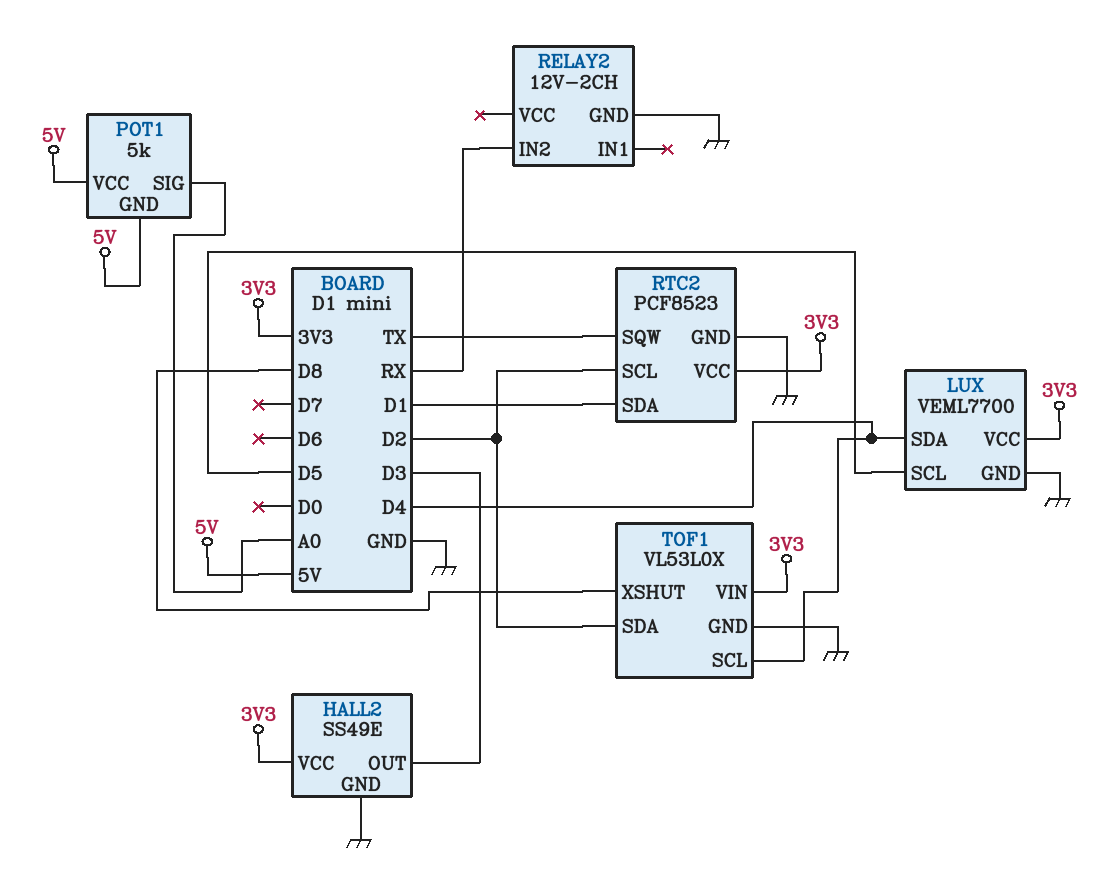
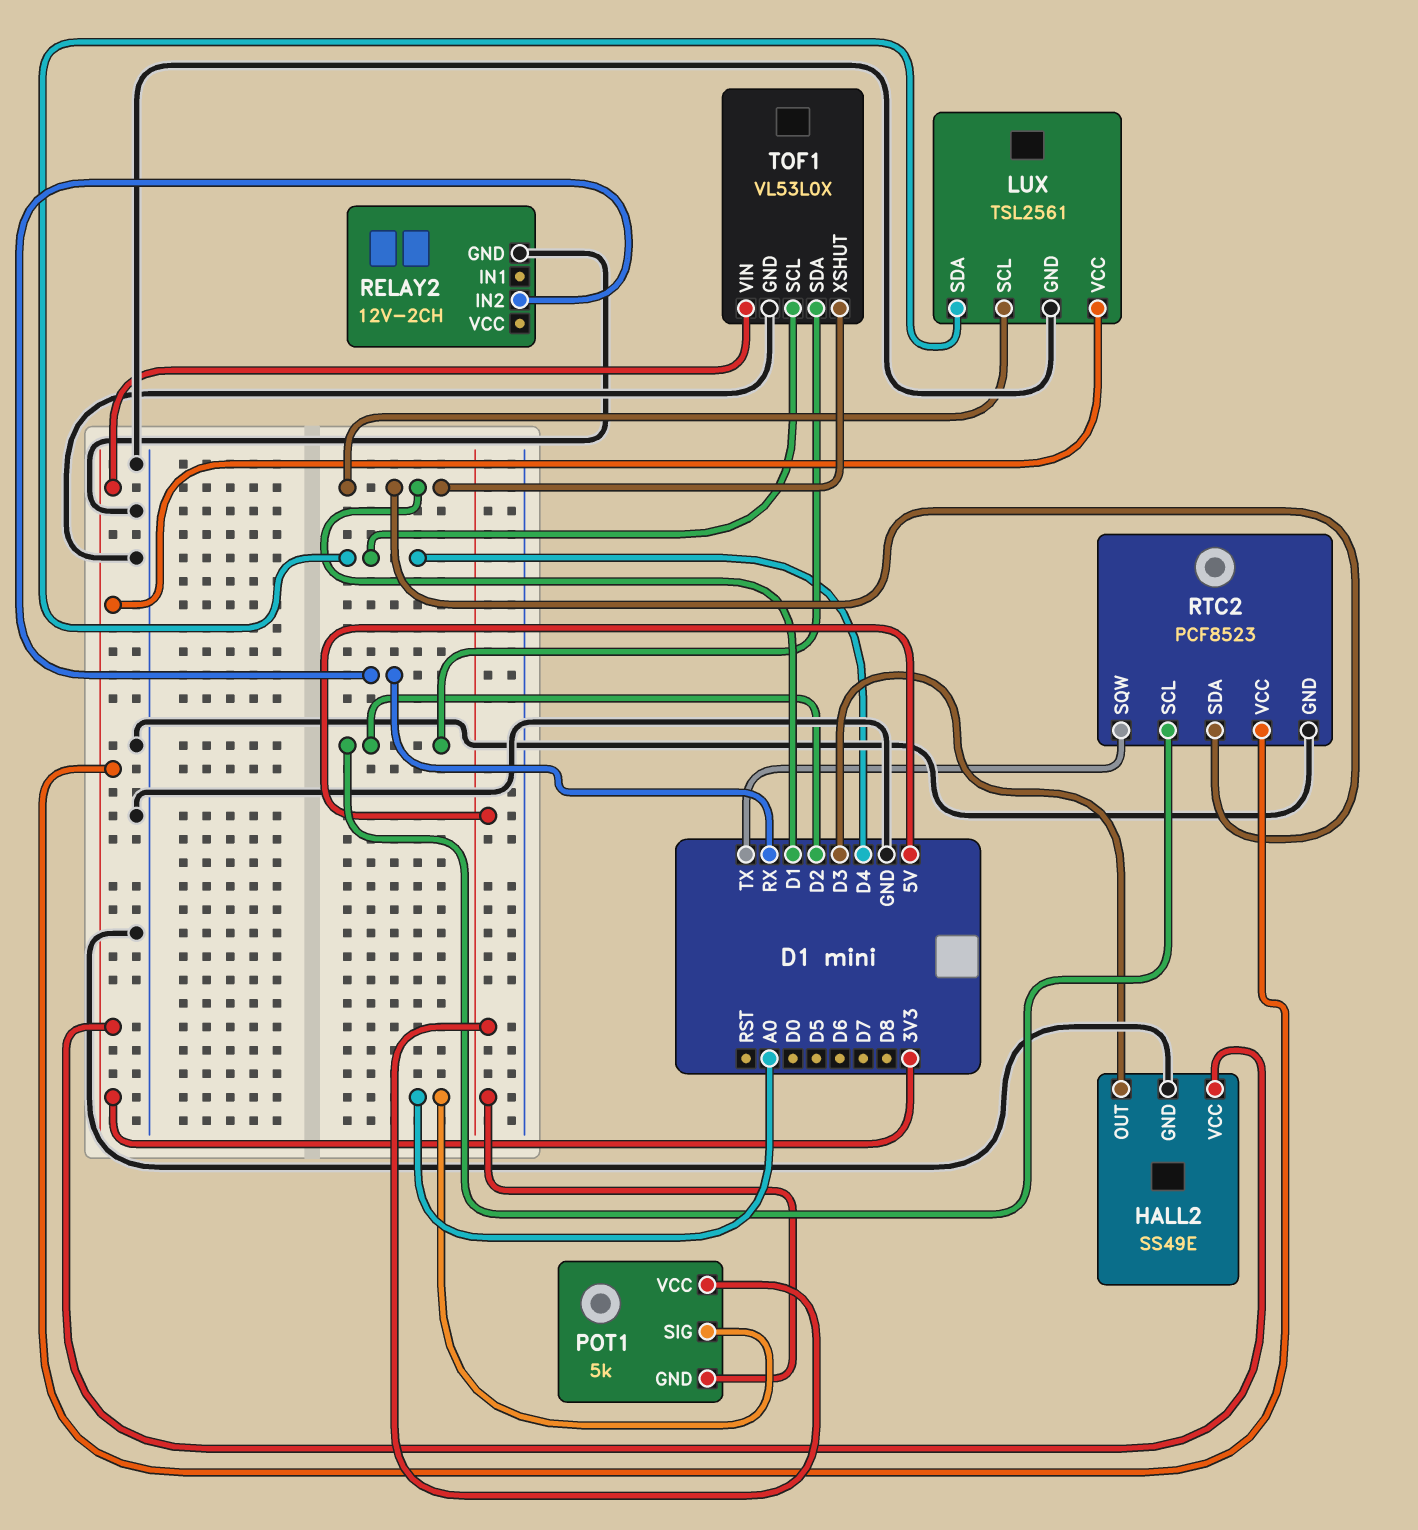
LUX: VEML7700 -> TSL2561
LUX pin SCL: D5 -> D1
TOF1 pin XSHUT: D8 -> D1

